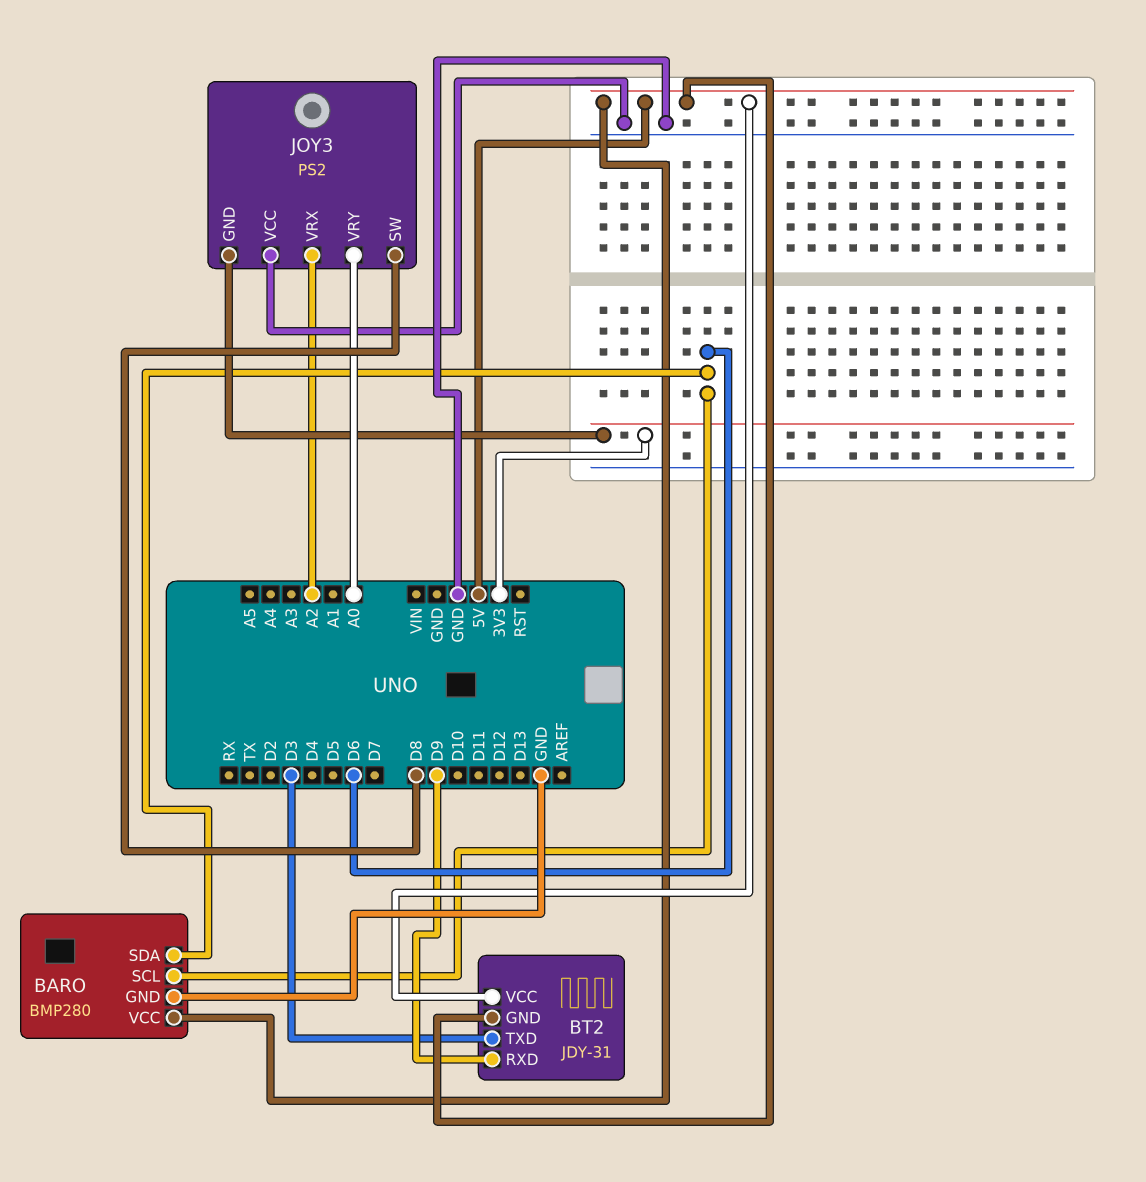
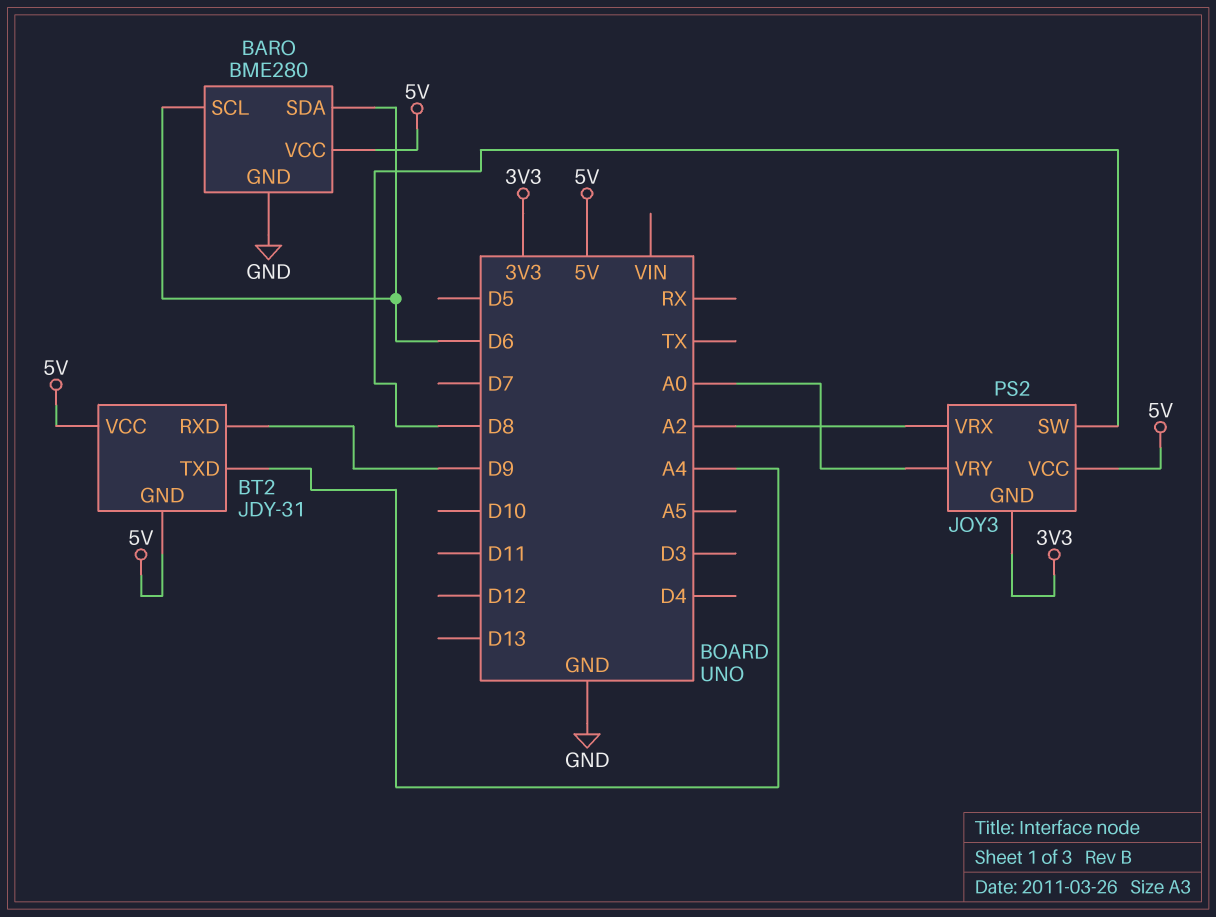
BARO: BMP280 -> BME280
BT2 pin TXD: D3 -> A4
JOY3 pin VCC: GND -> 5V

